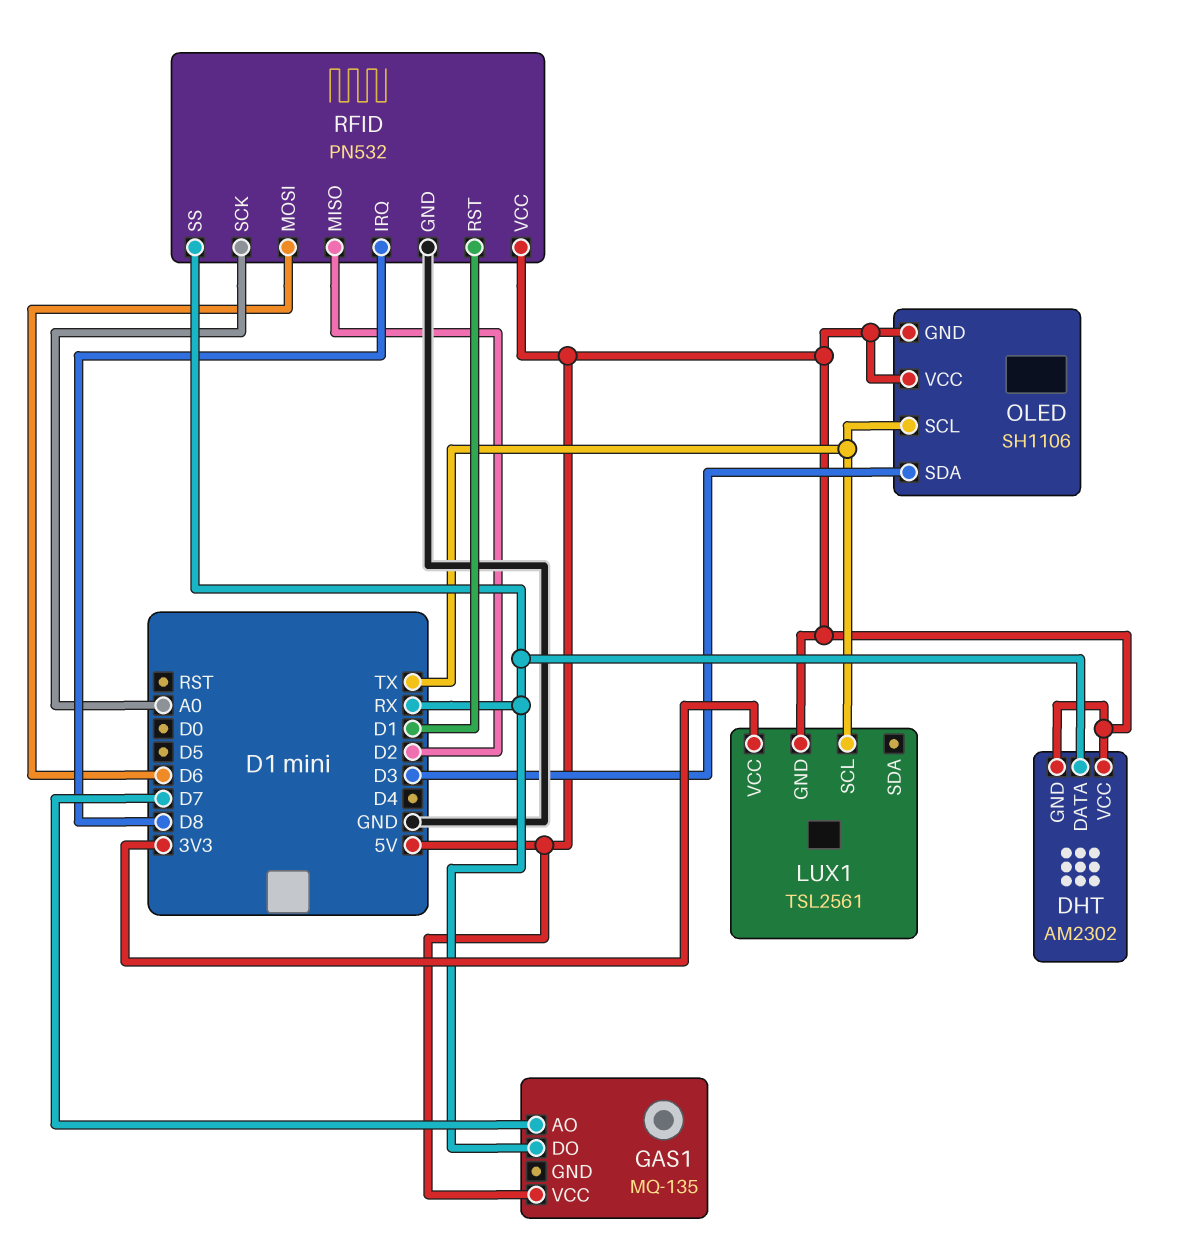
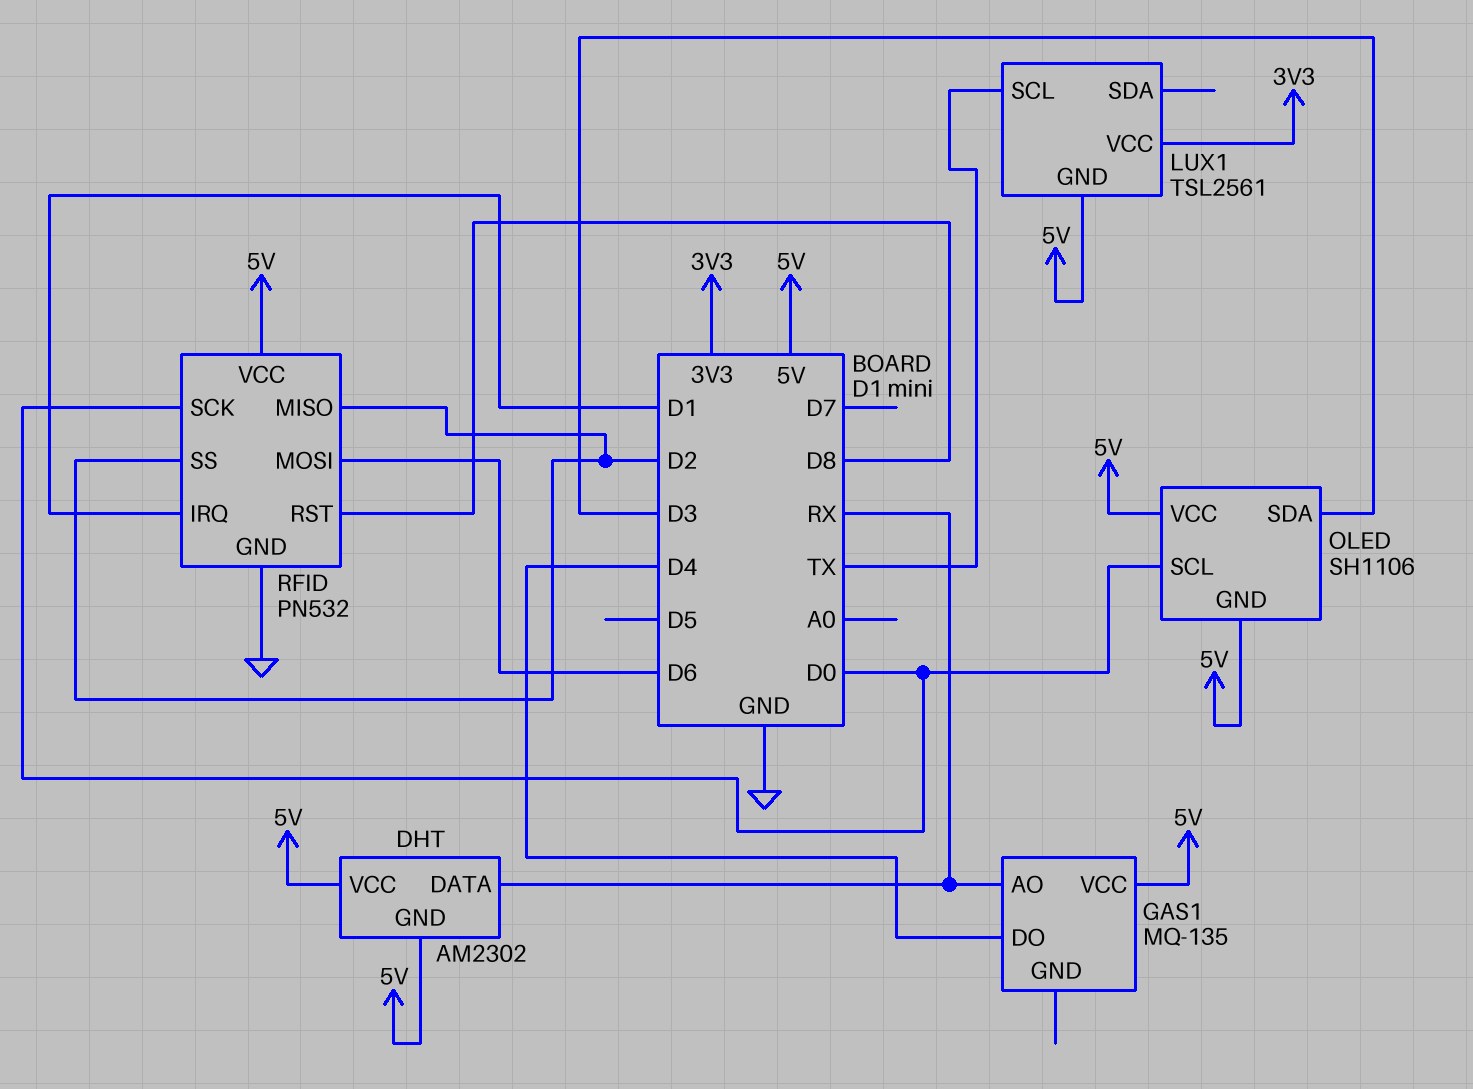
GAS1 pin AO: D7 -> RX
GAS1 pin DO: RX -> D4
OLED pin SCL: TX -> D0
RFID pin IRQ: D8 -> D1
RFID pin RST: D1 -> D8
RFID pin SCK: A0 -> D0
RFID pin SS: RX -> D2

